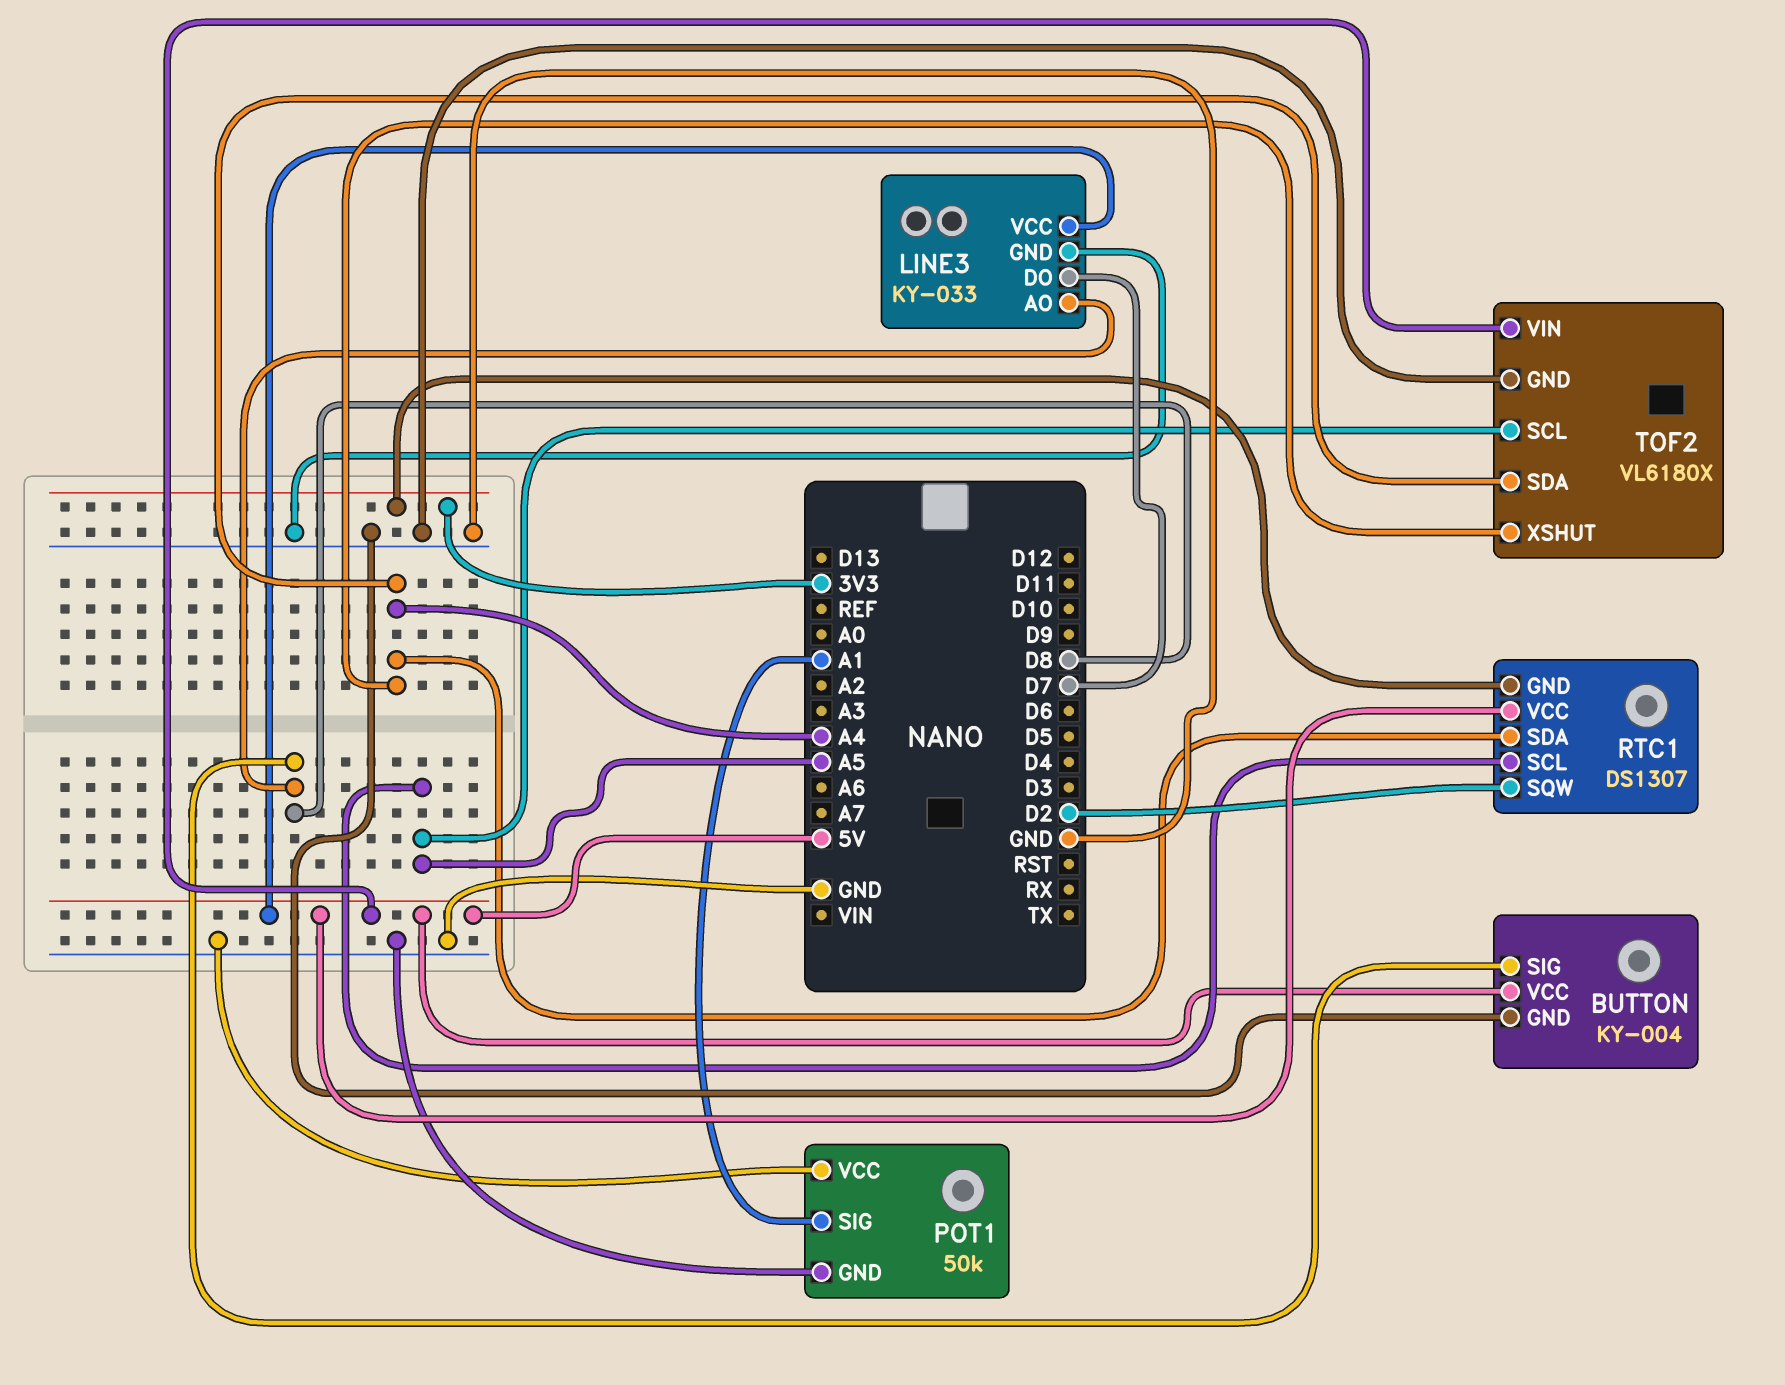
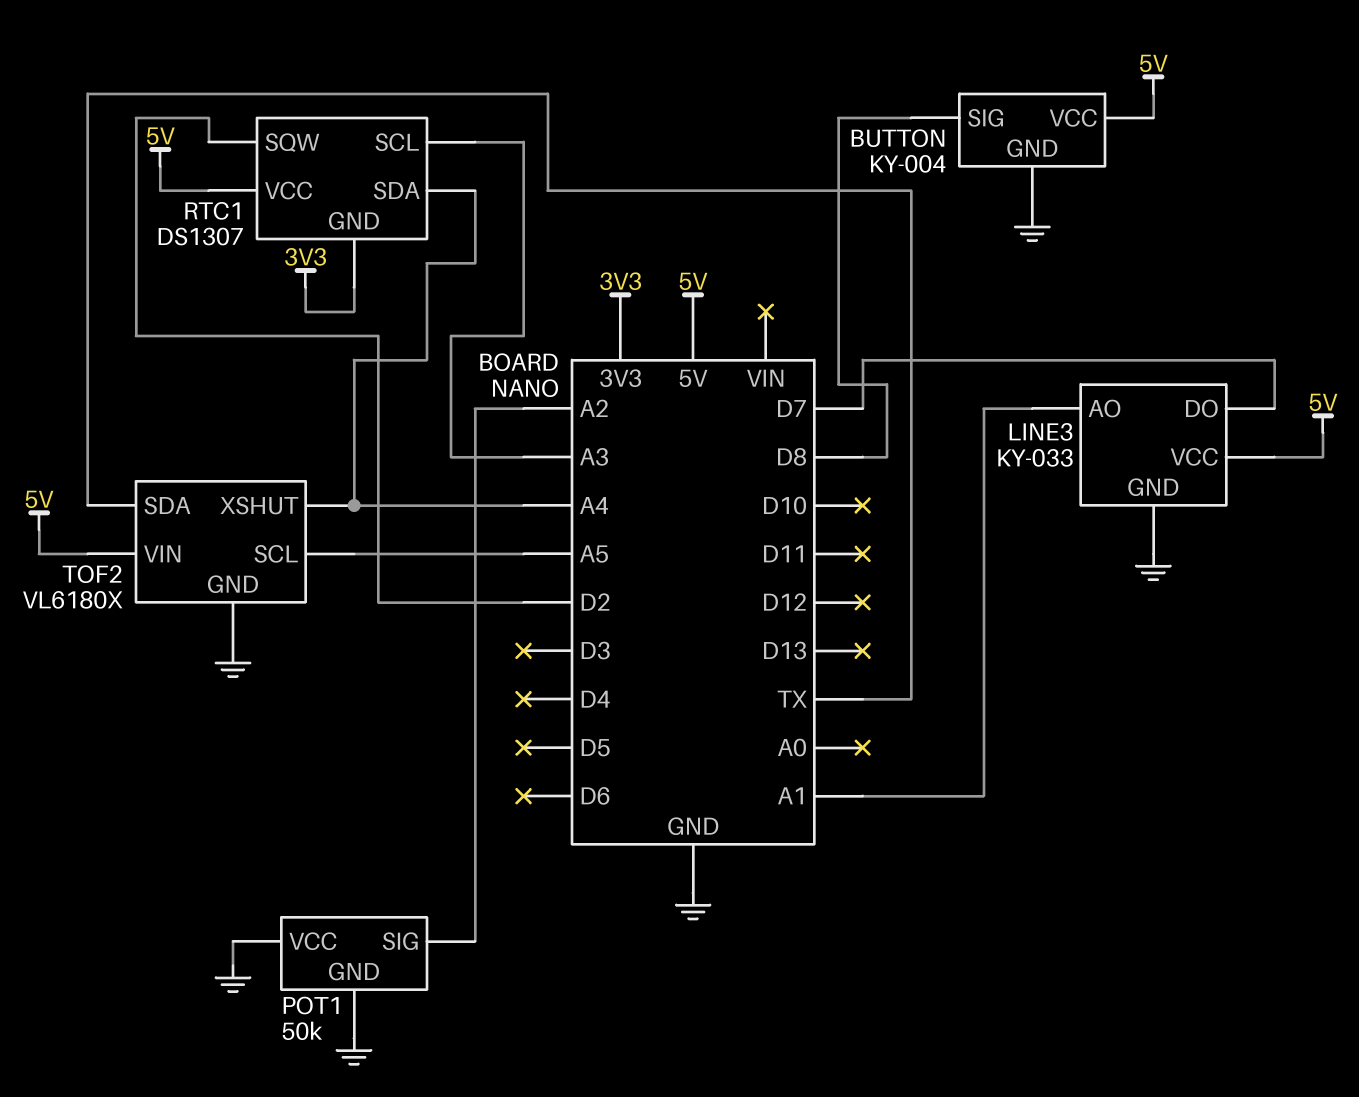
LINE3 pin AO: D8 -> A1
POT1 pin SIG: A1 -> A2
RTC1 pin SCL: A5 -> A3
TOF2 pin SDA: A4 -> TX

